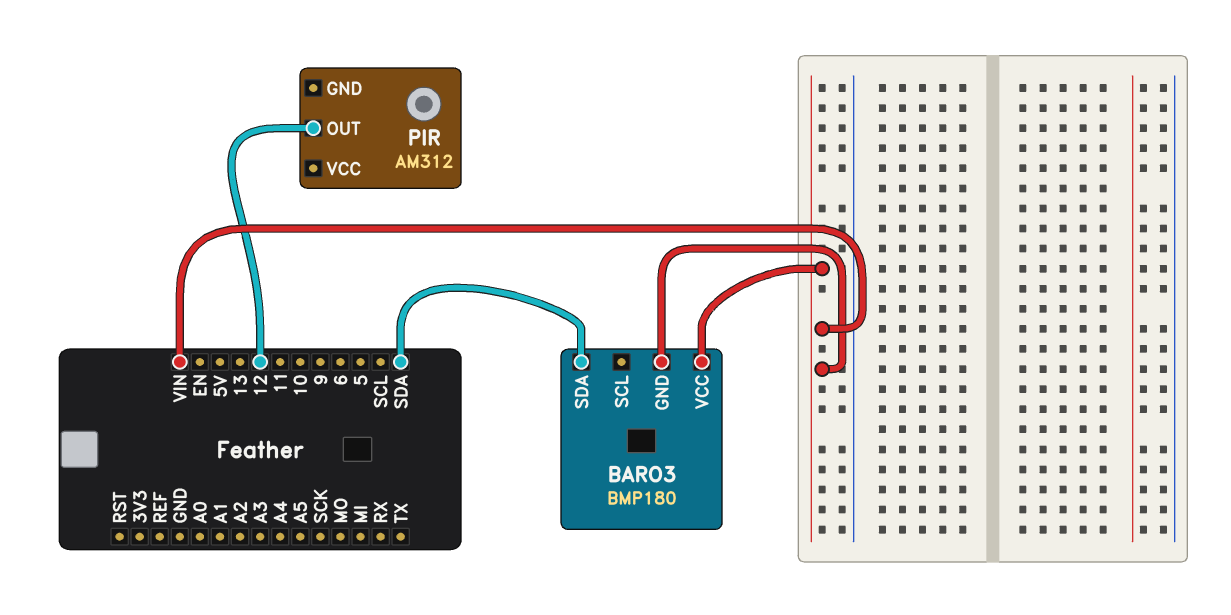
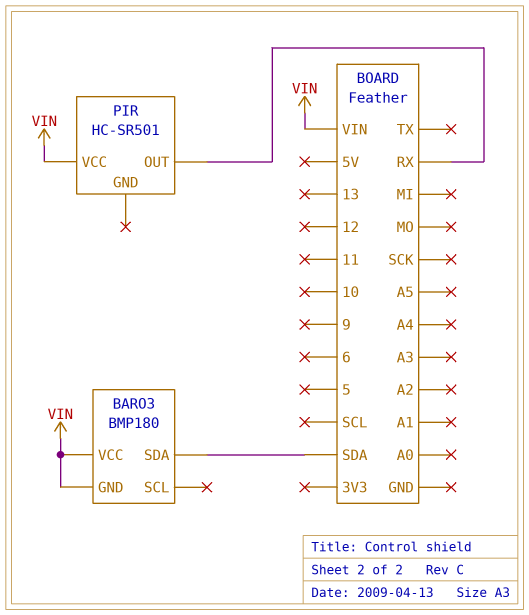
PIR: AM312 -> HC-SR501
PIR pin OUT: 12 -> RX
PIR pin VCC: none -> VIN

